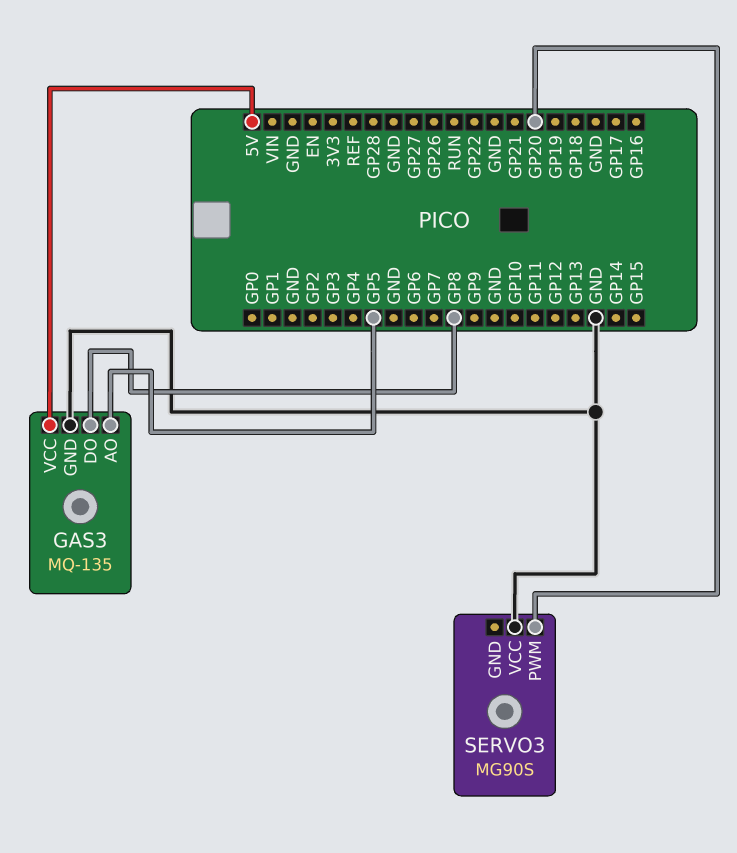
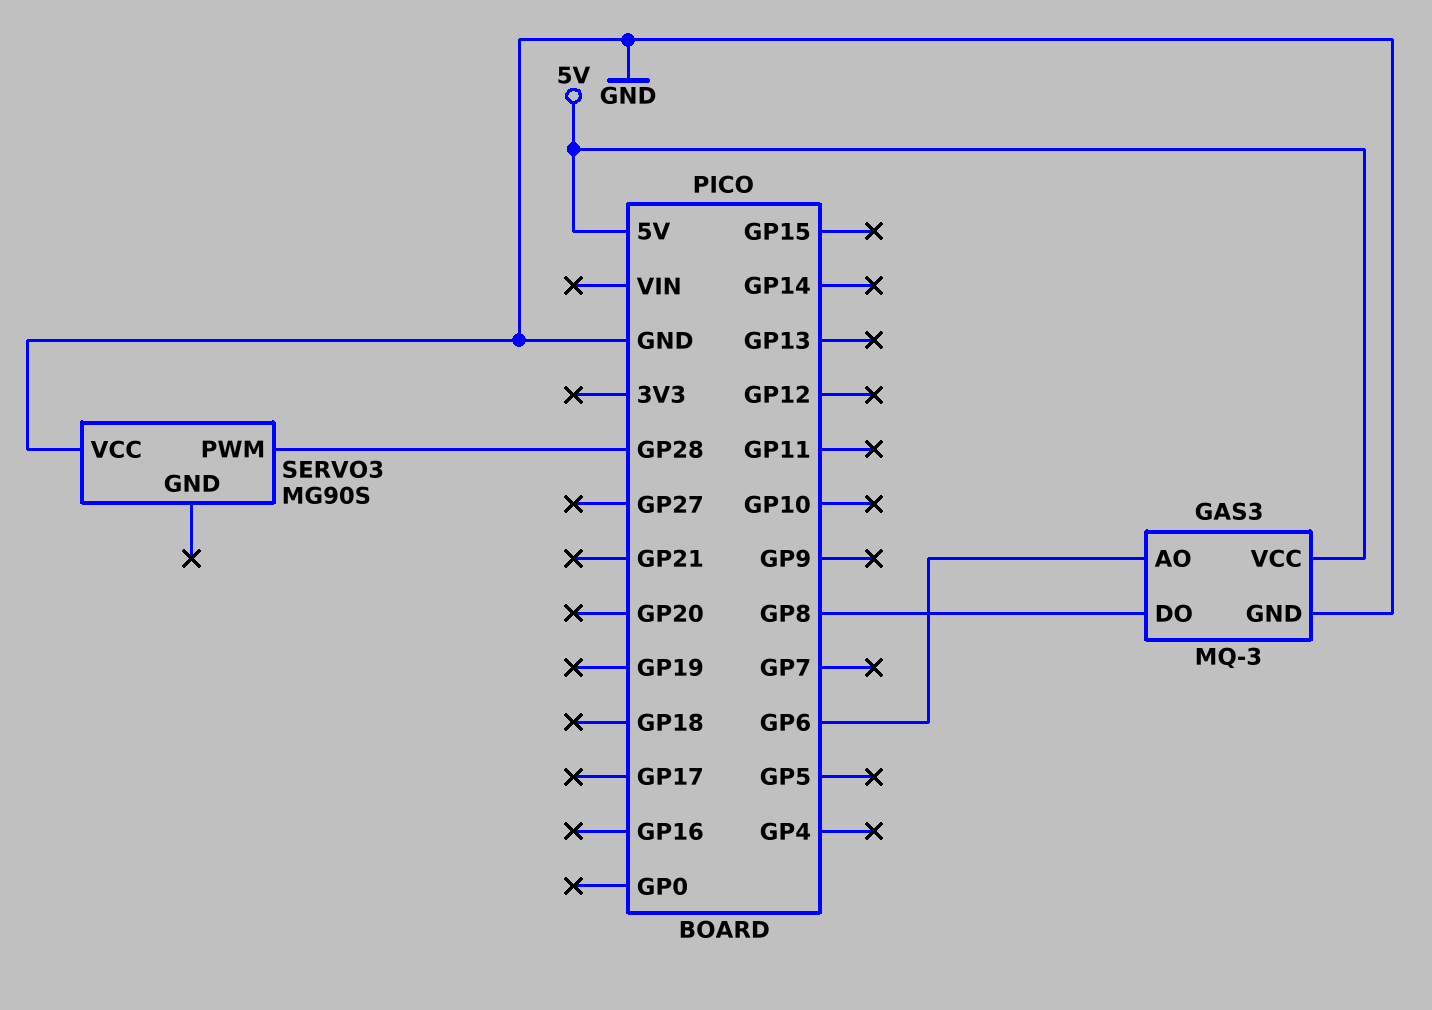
GAS3: MQ-135 -> MQ-3
GAS3 pin AO: GP5 -> GP6
SERVO3 pin PWM: GP20 -> GP28

